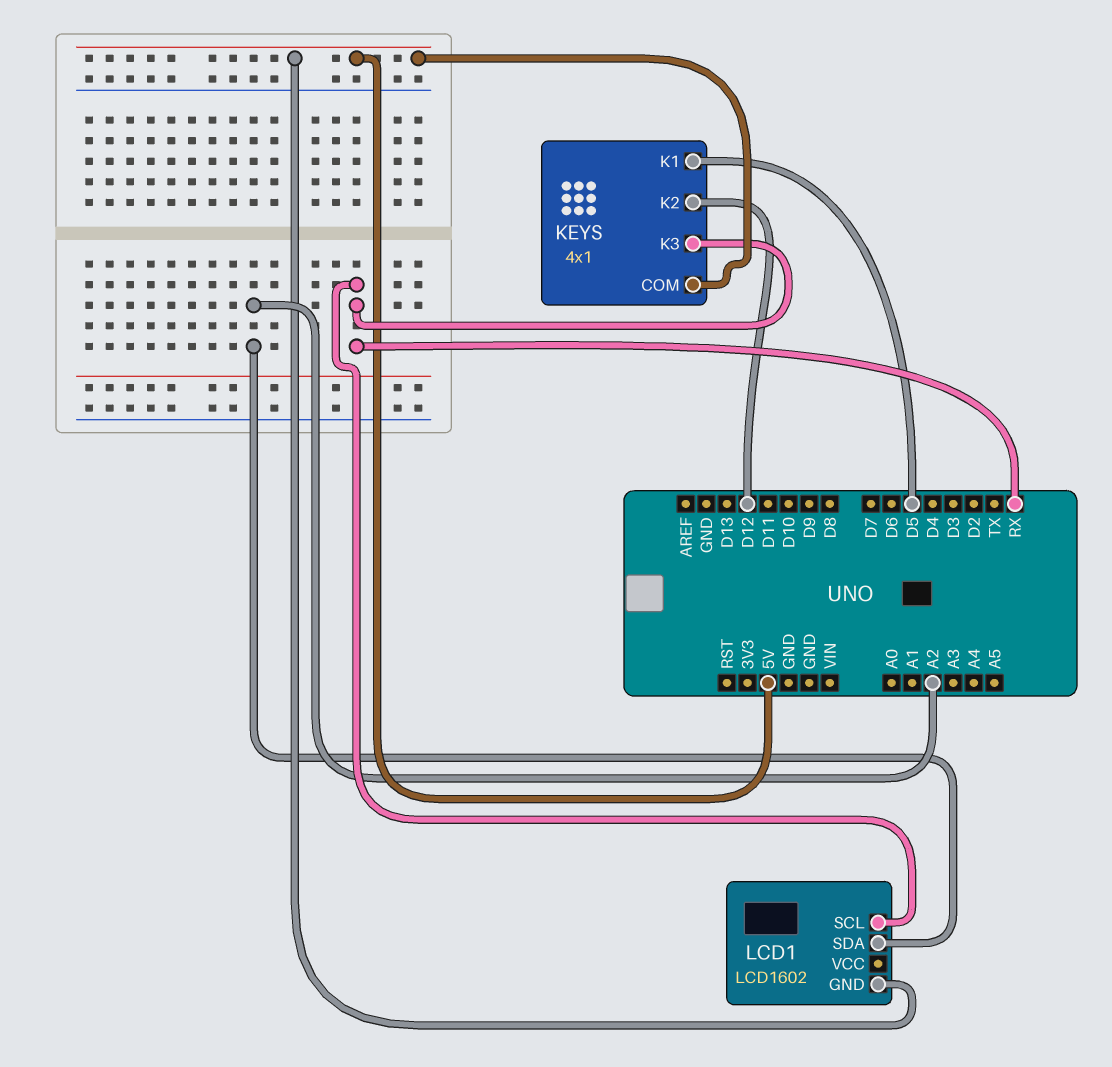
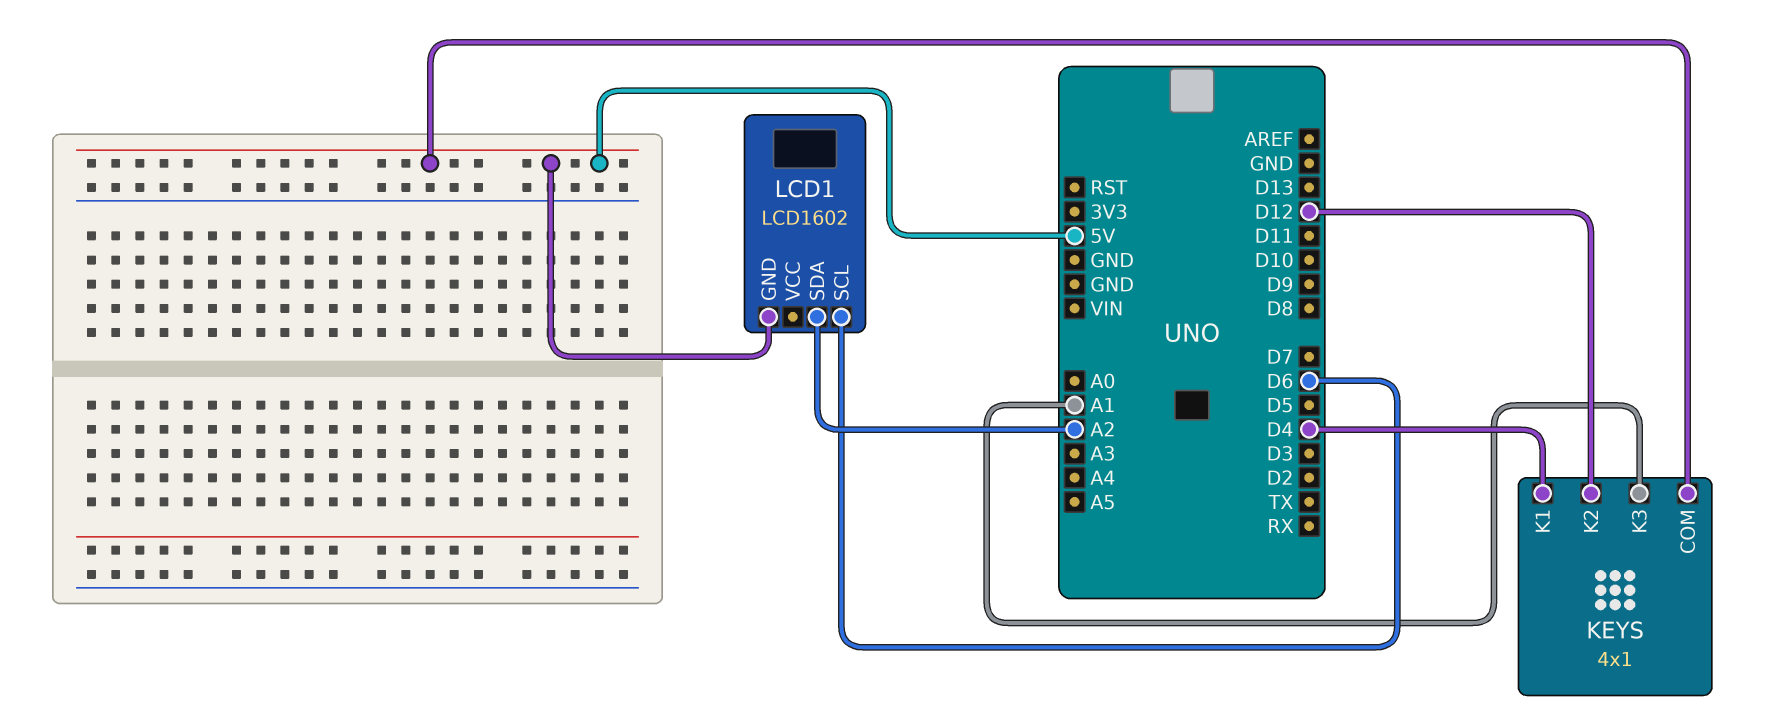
KEYS pin K1: D5 -> D4
KEYS pin K3: RX -> A1
LCD1 pin SCL: RX -> D6

